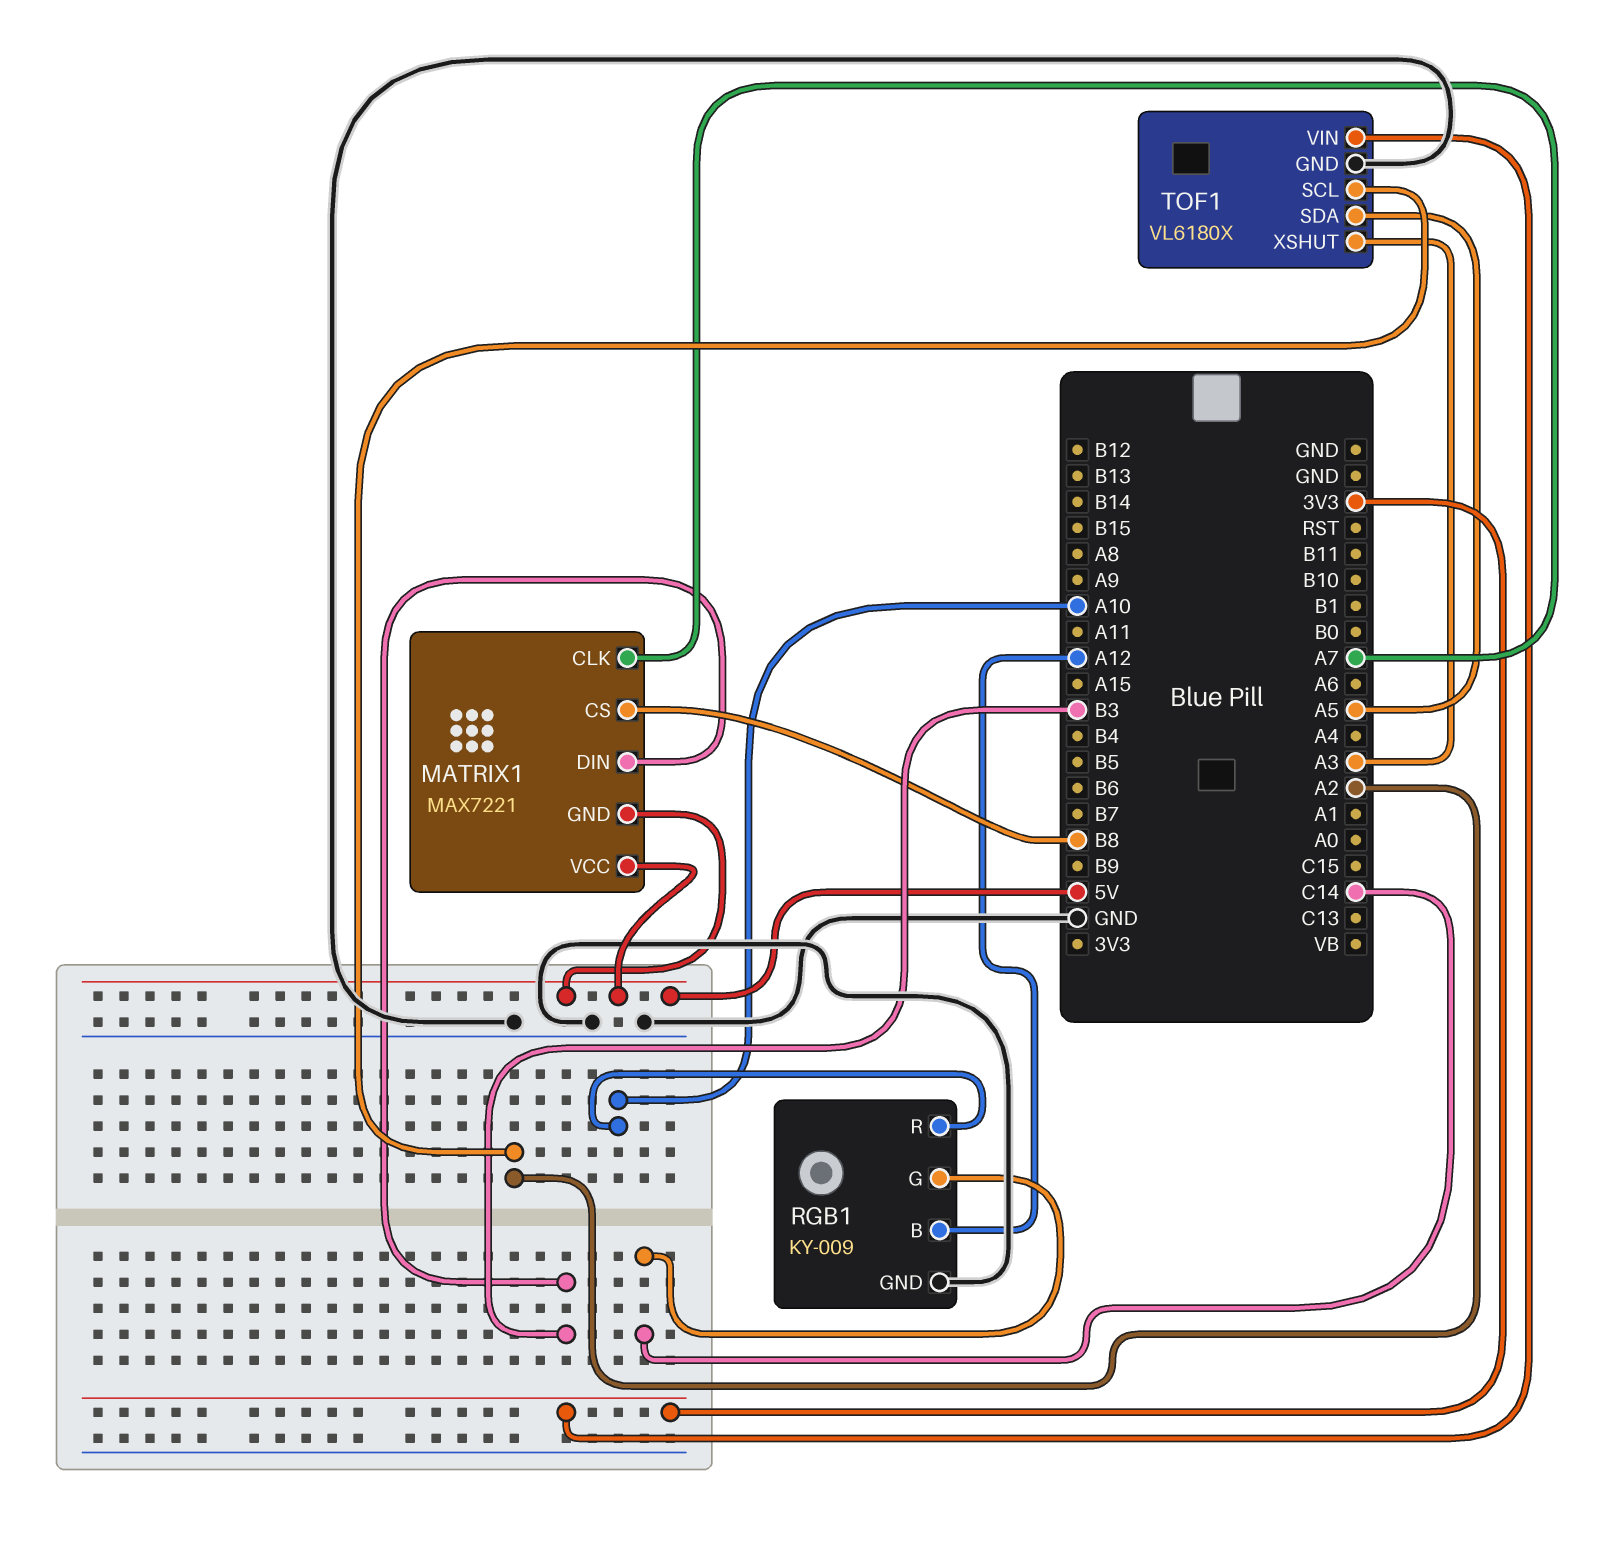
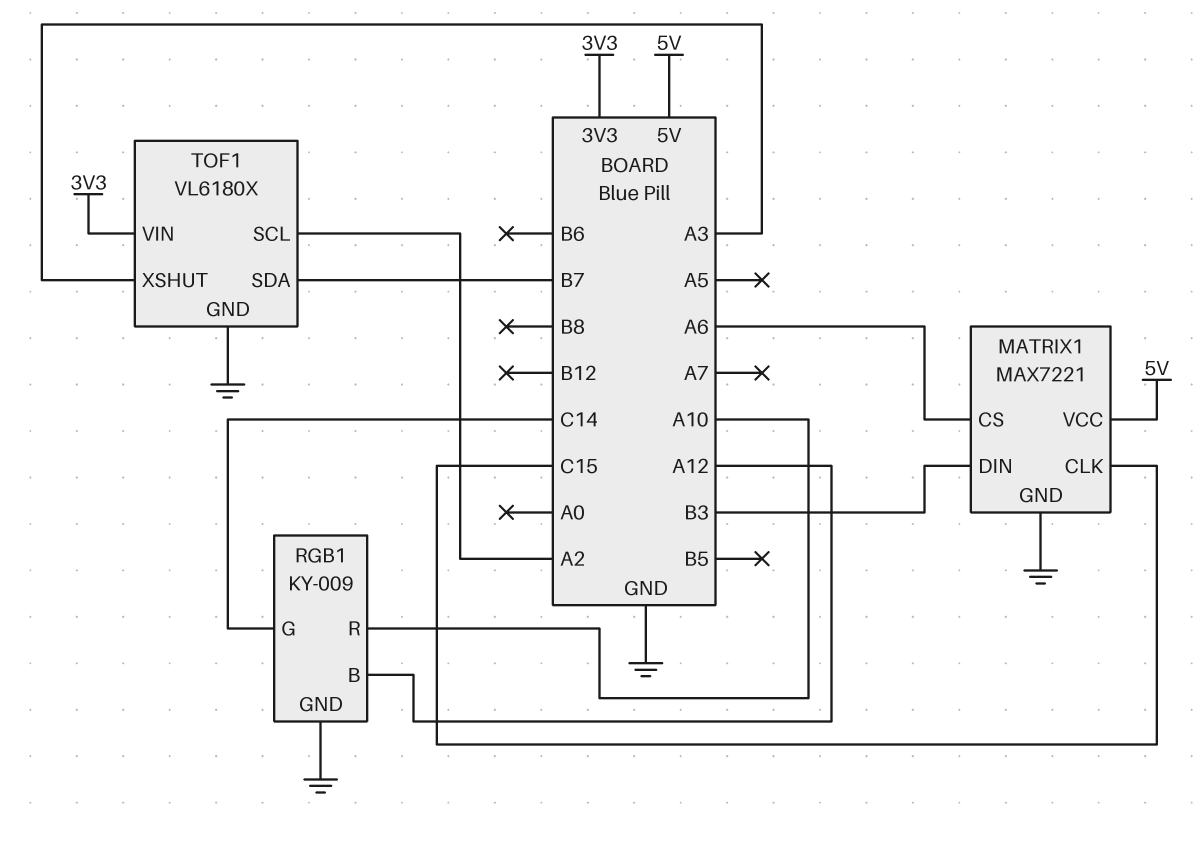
MATRIX1 pin CLK: A7 -> C15
MATRIX1 pin CS: B8 -> A6
MATRIX1 pin GND: 5V -> GND
TOF1 pin SDA: A5 -> B7

